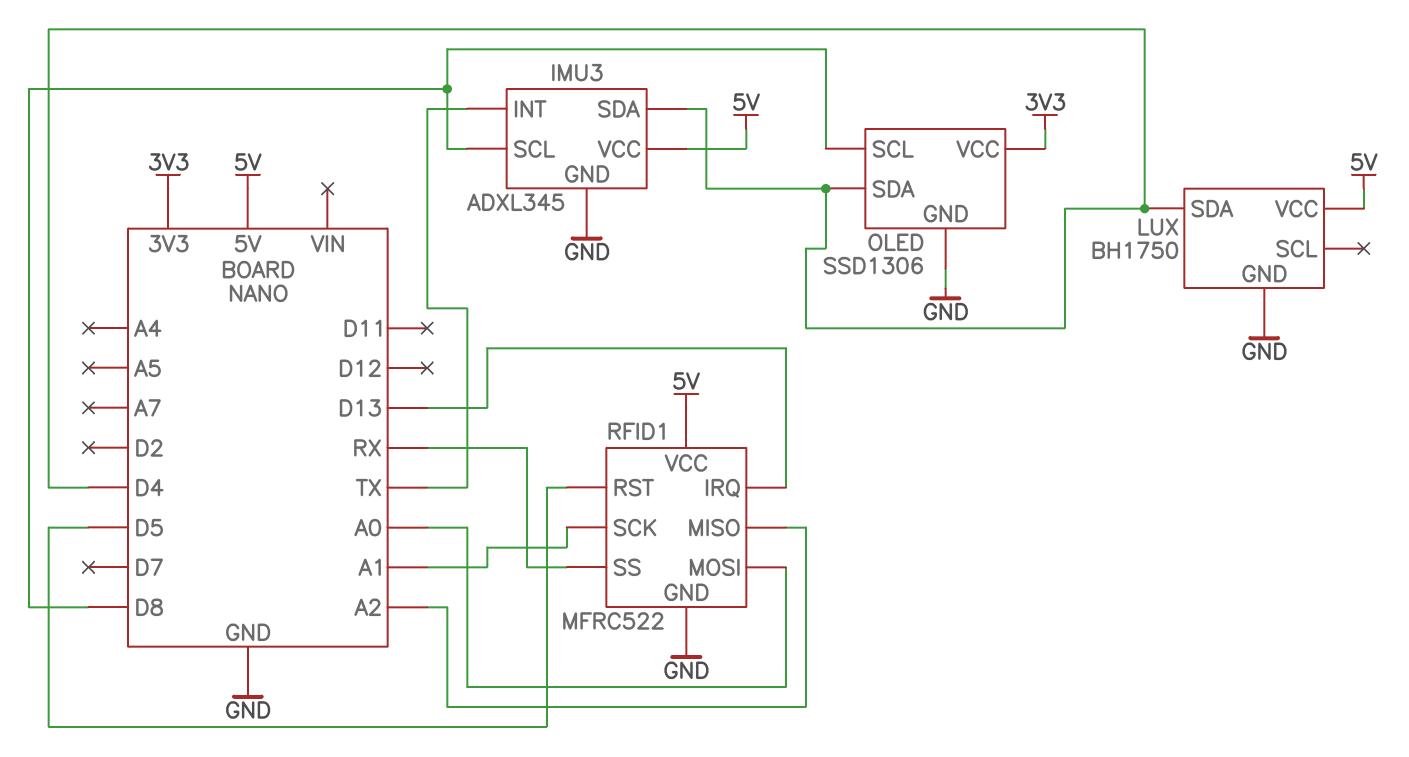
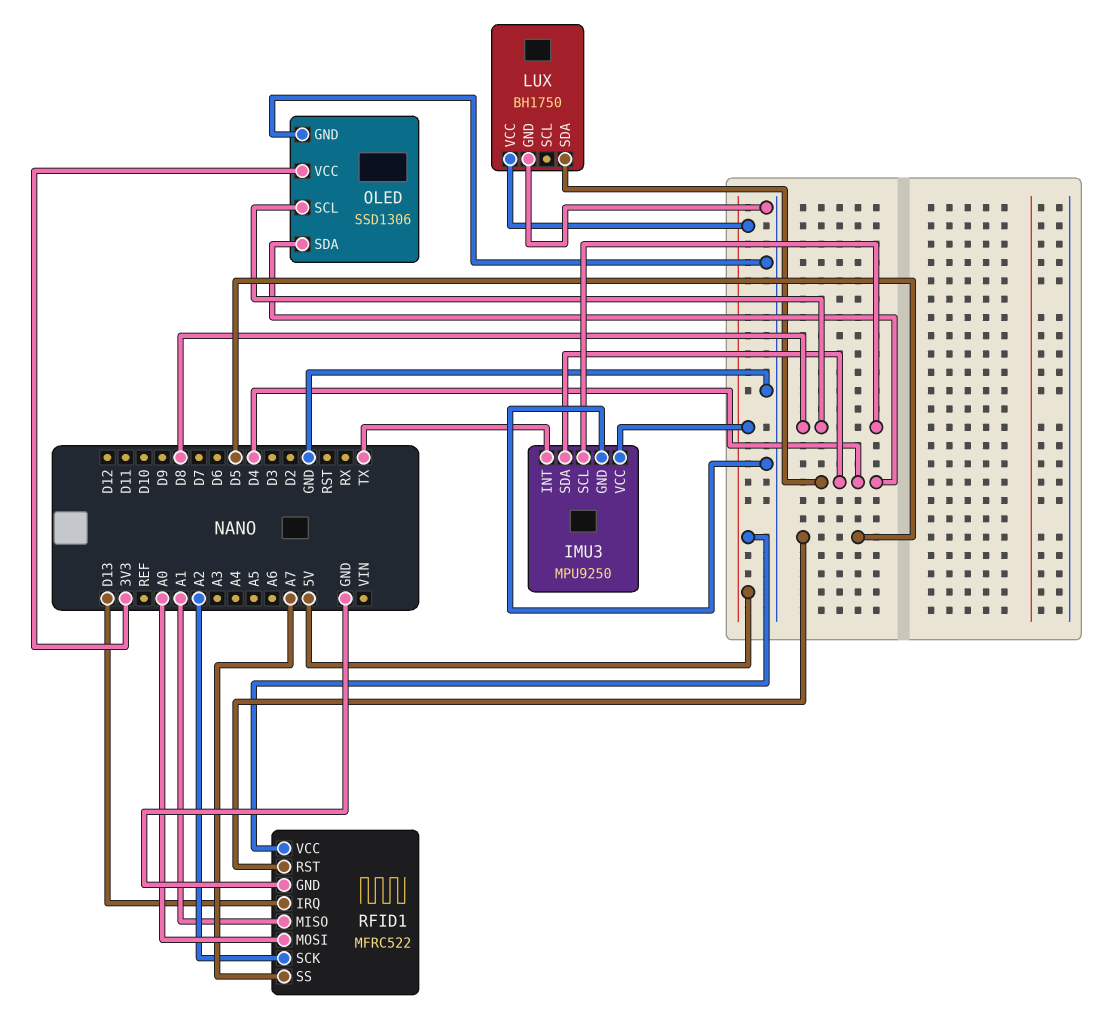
IMU3: ADXL345 -> MPU9250
RFID1 pin MISO: A2 -> A1
RFID1 pin SCK: A1 -> A2
RFID1 pin SS: RX -> A7

